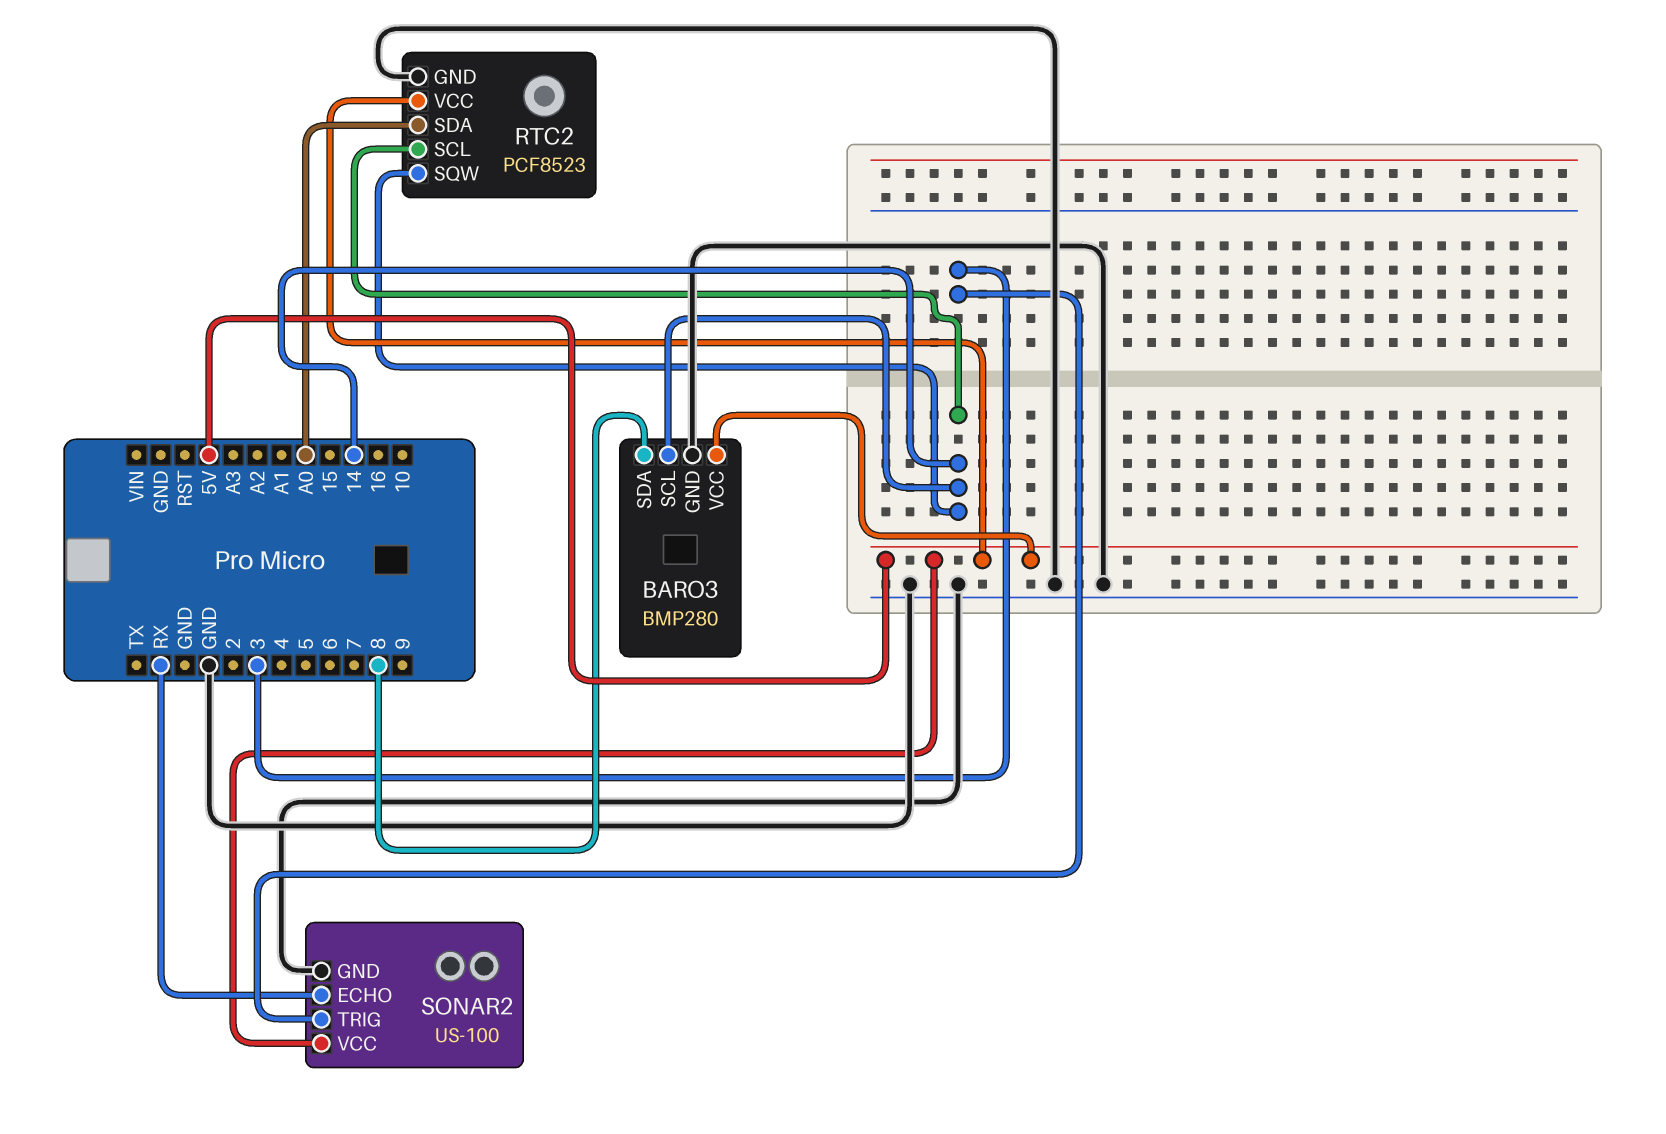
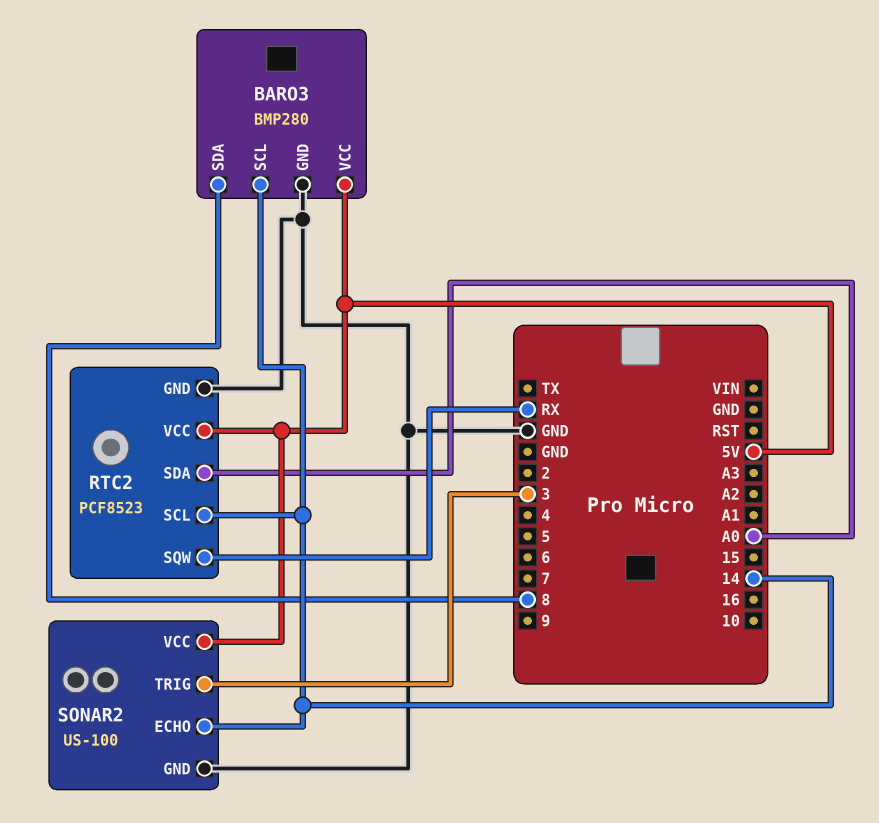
RTC2 pin SQW: 14 -> RX
SONAR2 pin ECHO: RX -> 14

